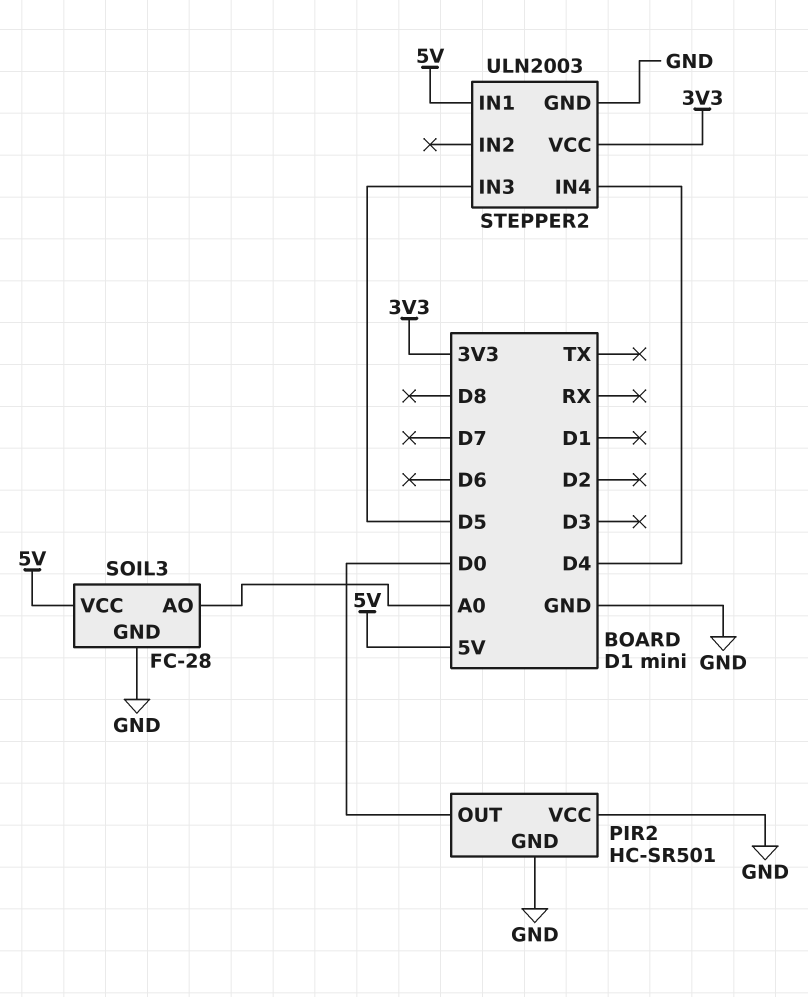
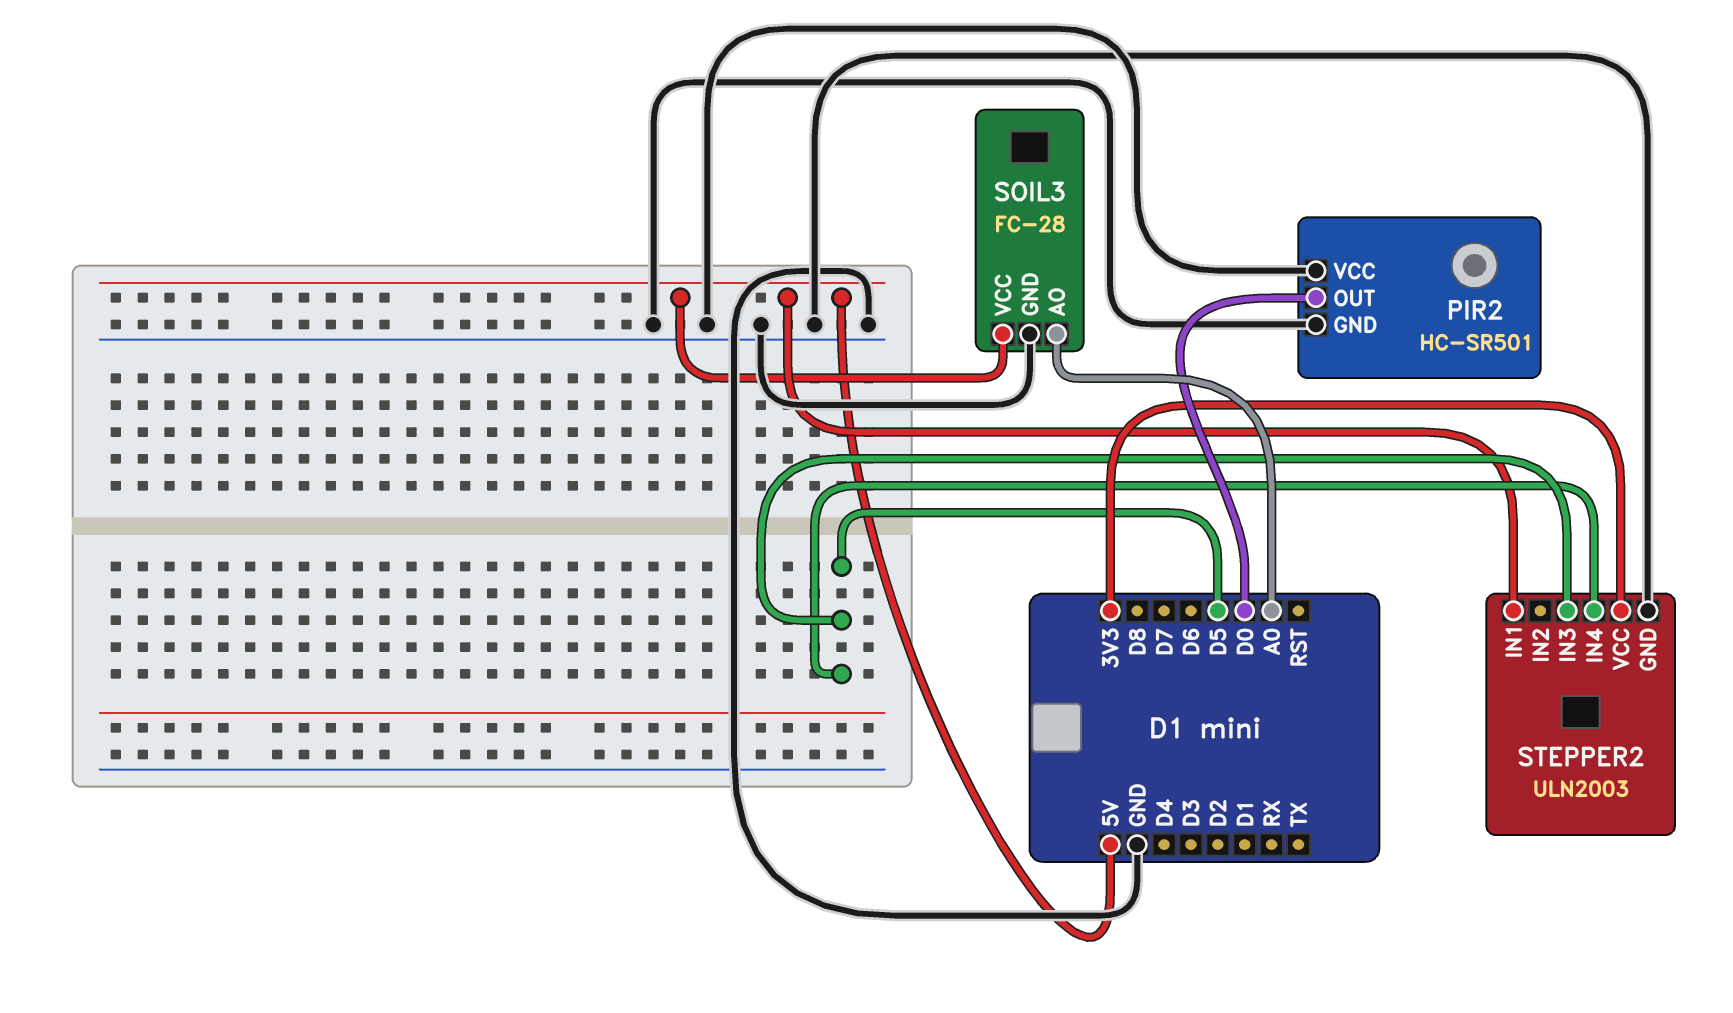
STEPPER2 pin IN4: D4 -> D5

